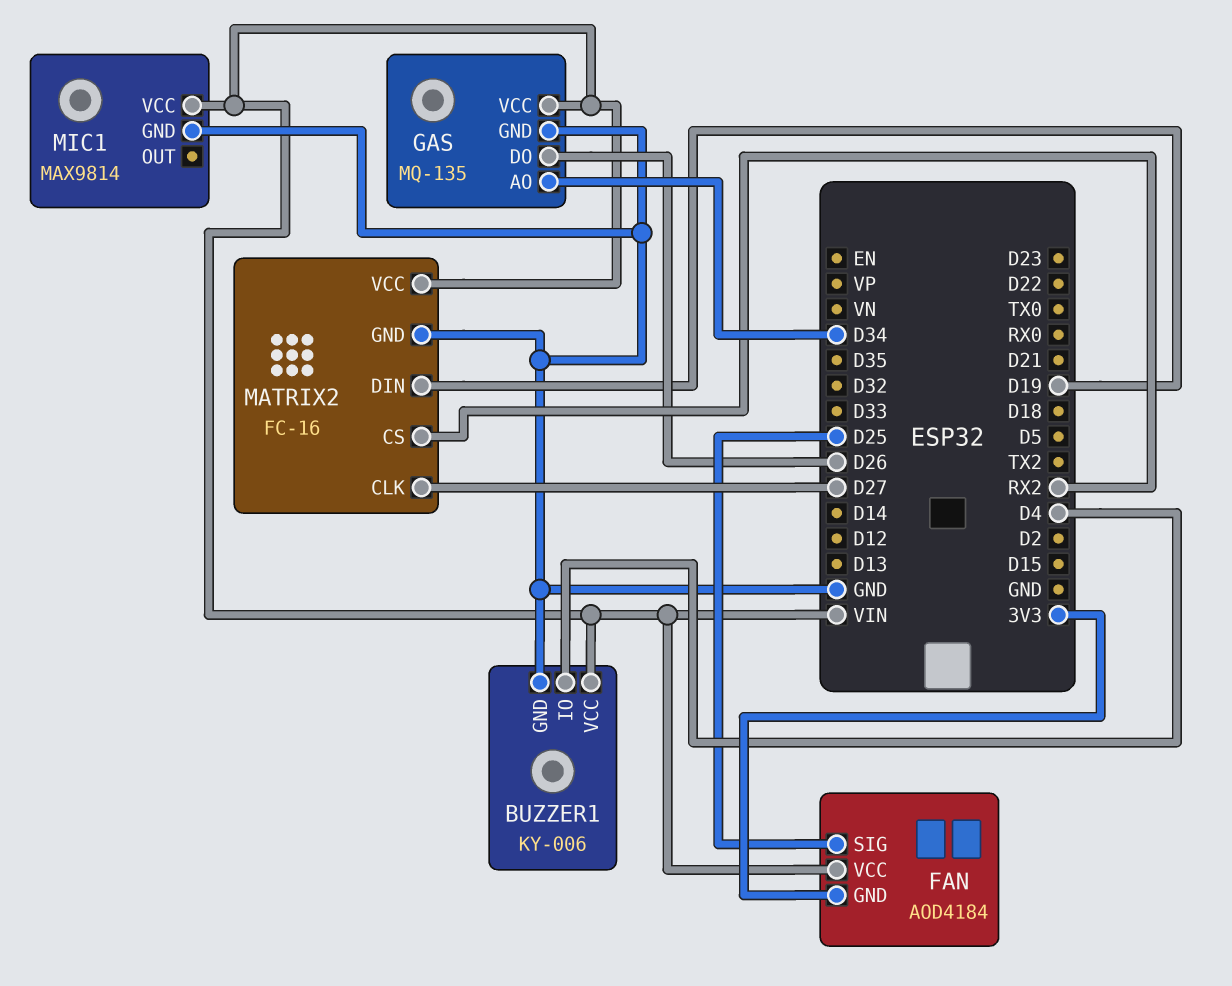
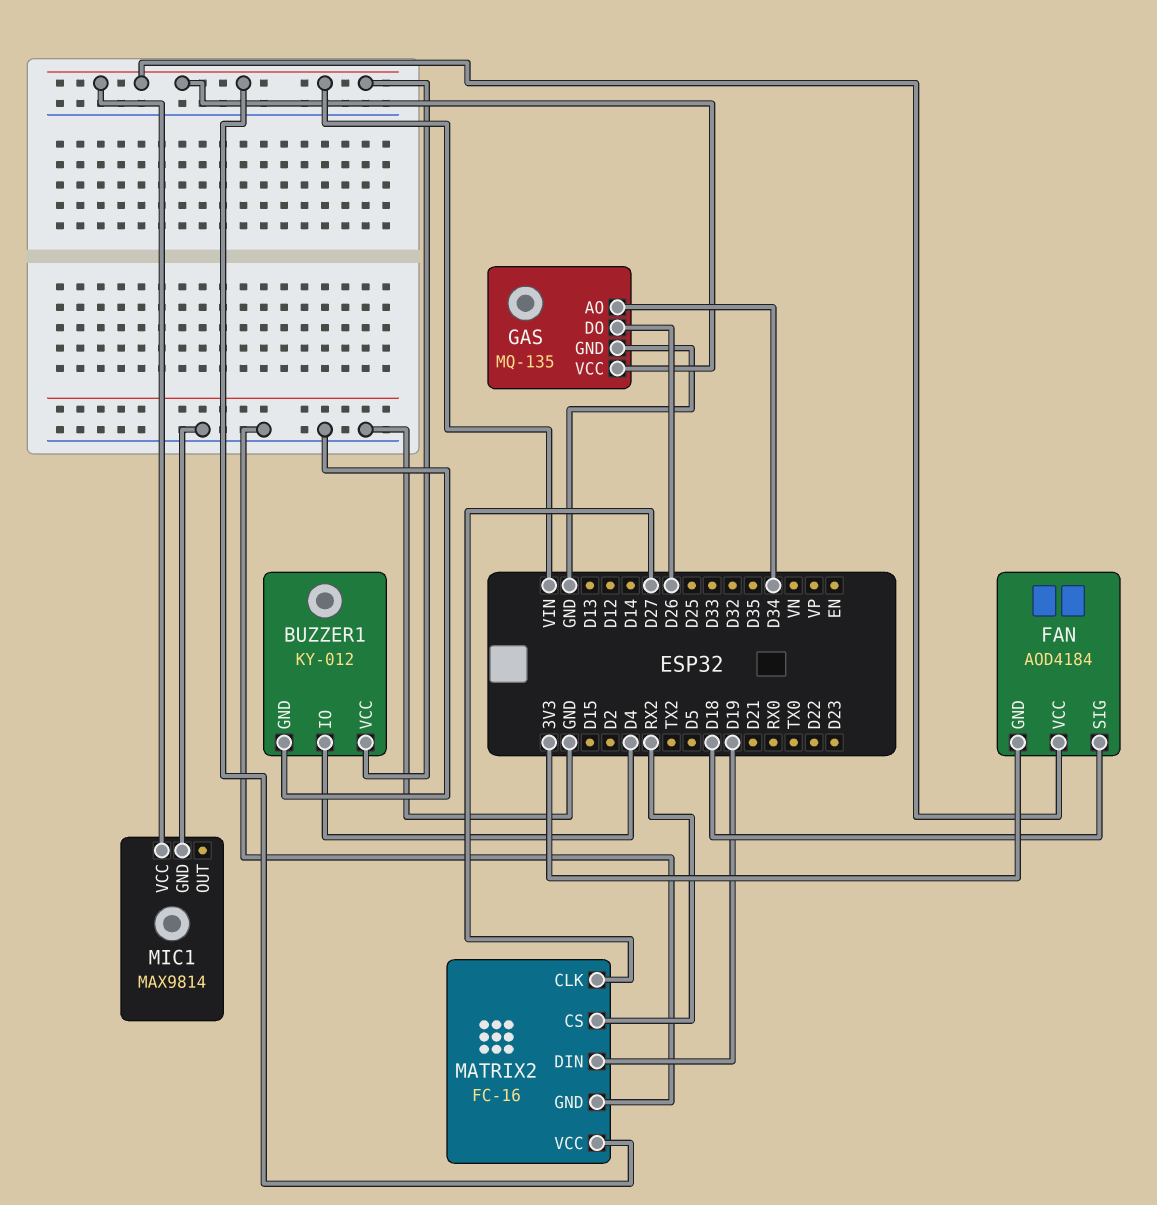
BUZZER1: KY-006 -> KY-012
FAN pin SIG: D25 -> D18

